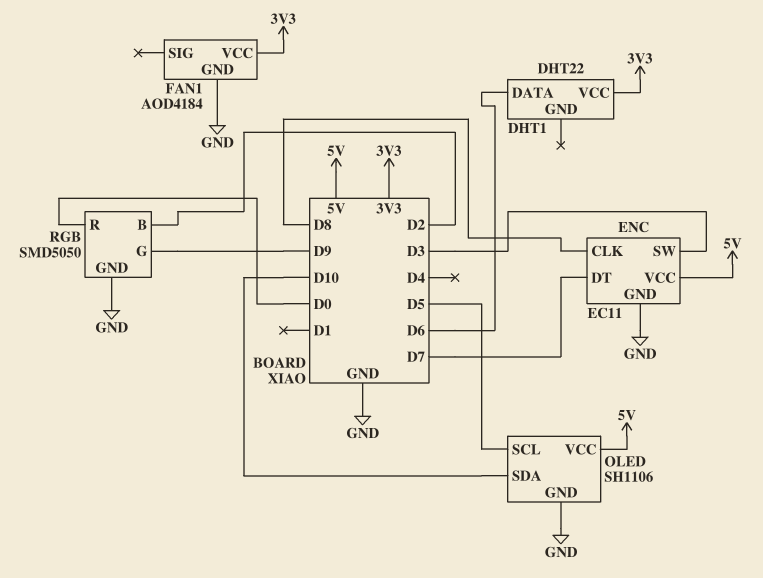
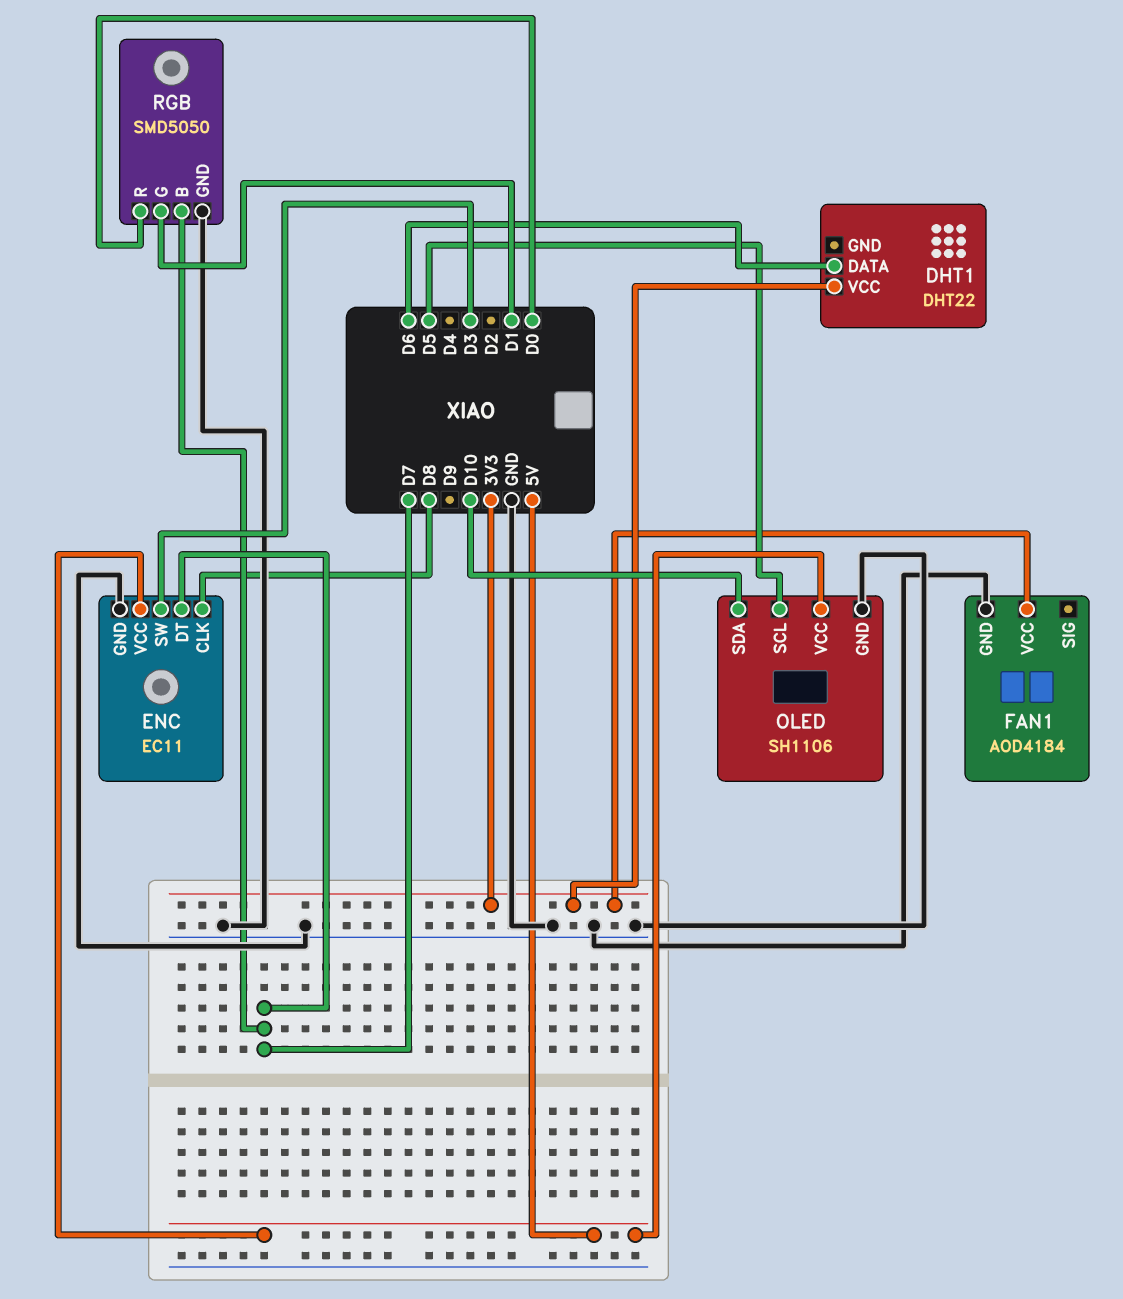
RGB pin B: D2 -> D7
RGB pin G: D9 -> D1

